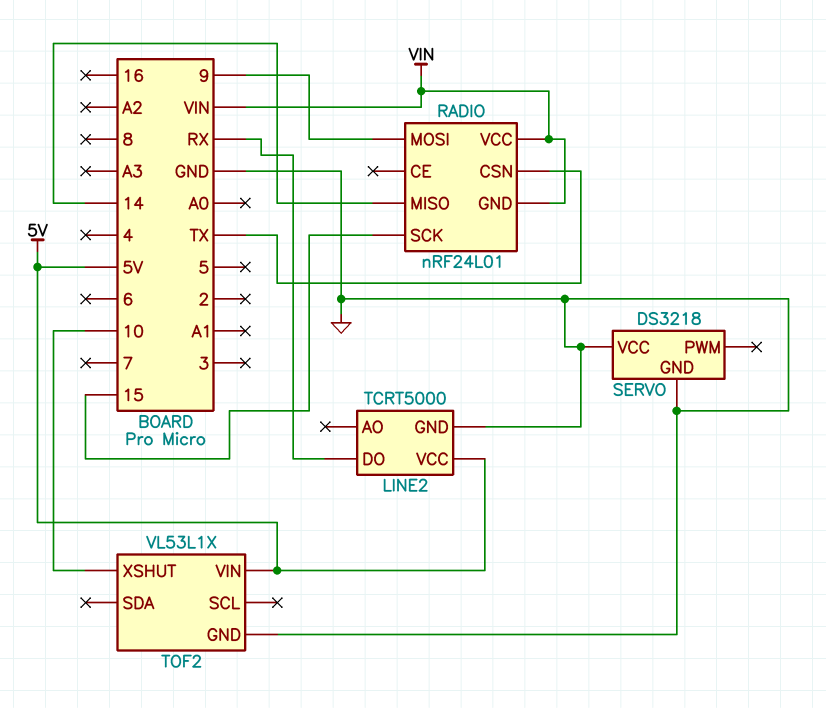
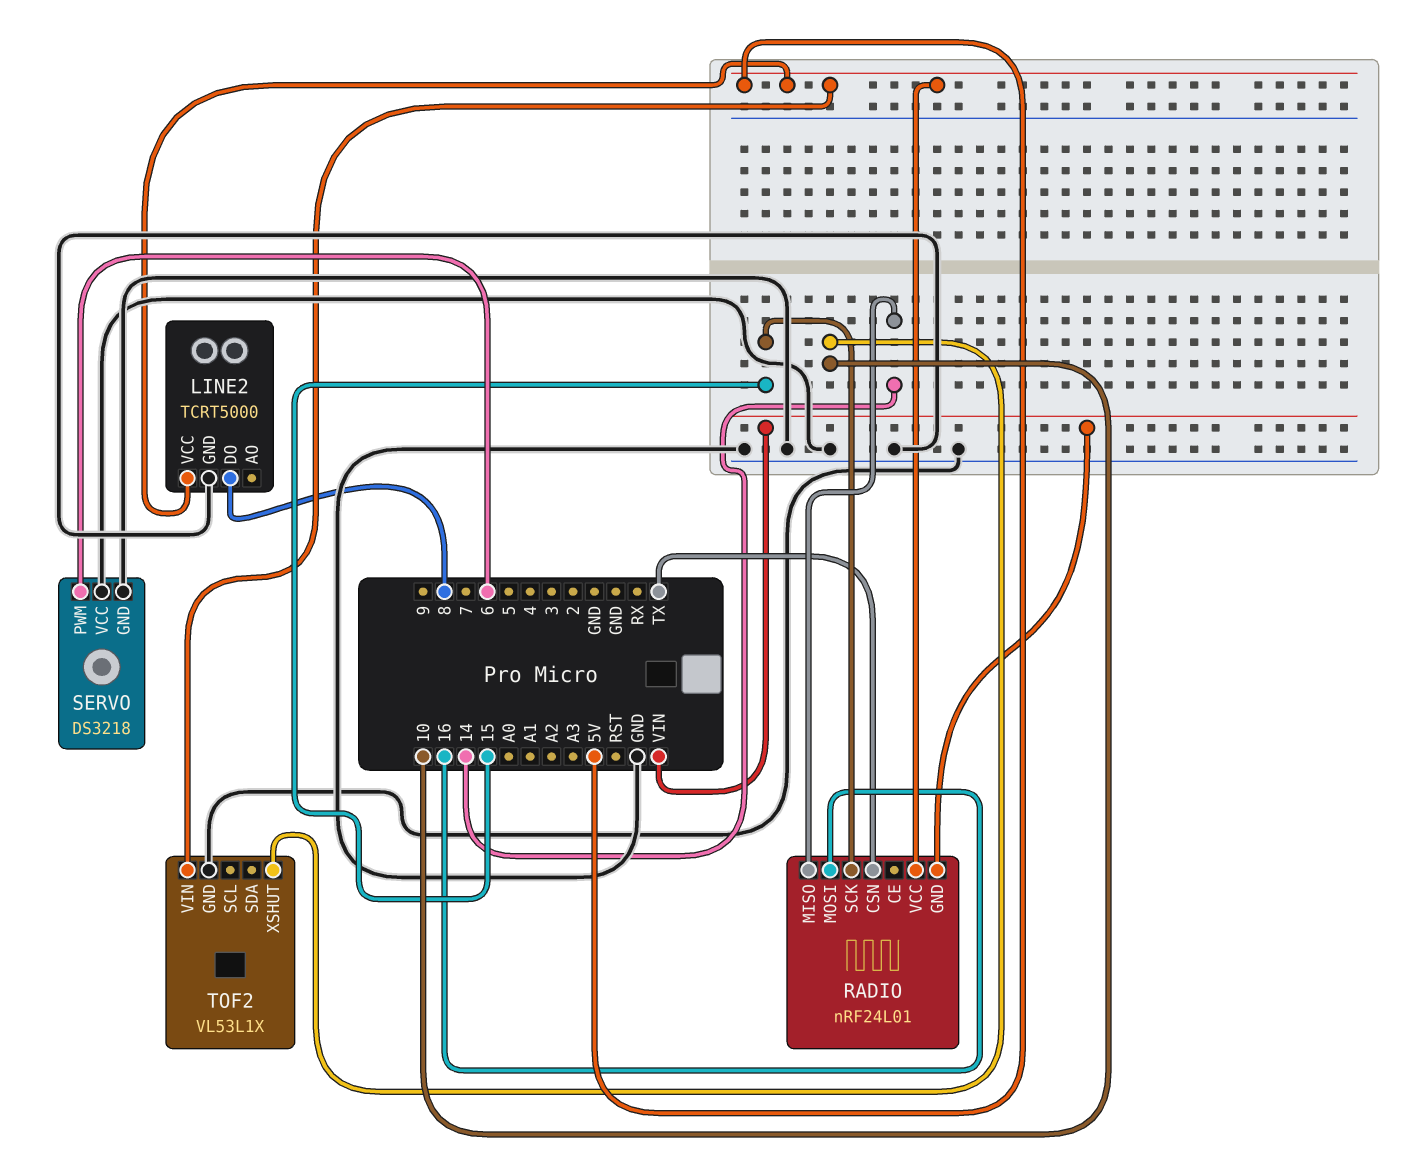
LINE2 pin DO: RX -> 8
RADIO pin MOSI: 9 -> 16
RADIO pin VCC: VIN -> 5V
SERVO pin PWM: none -> 6

